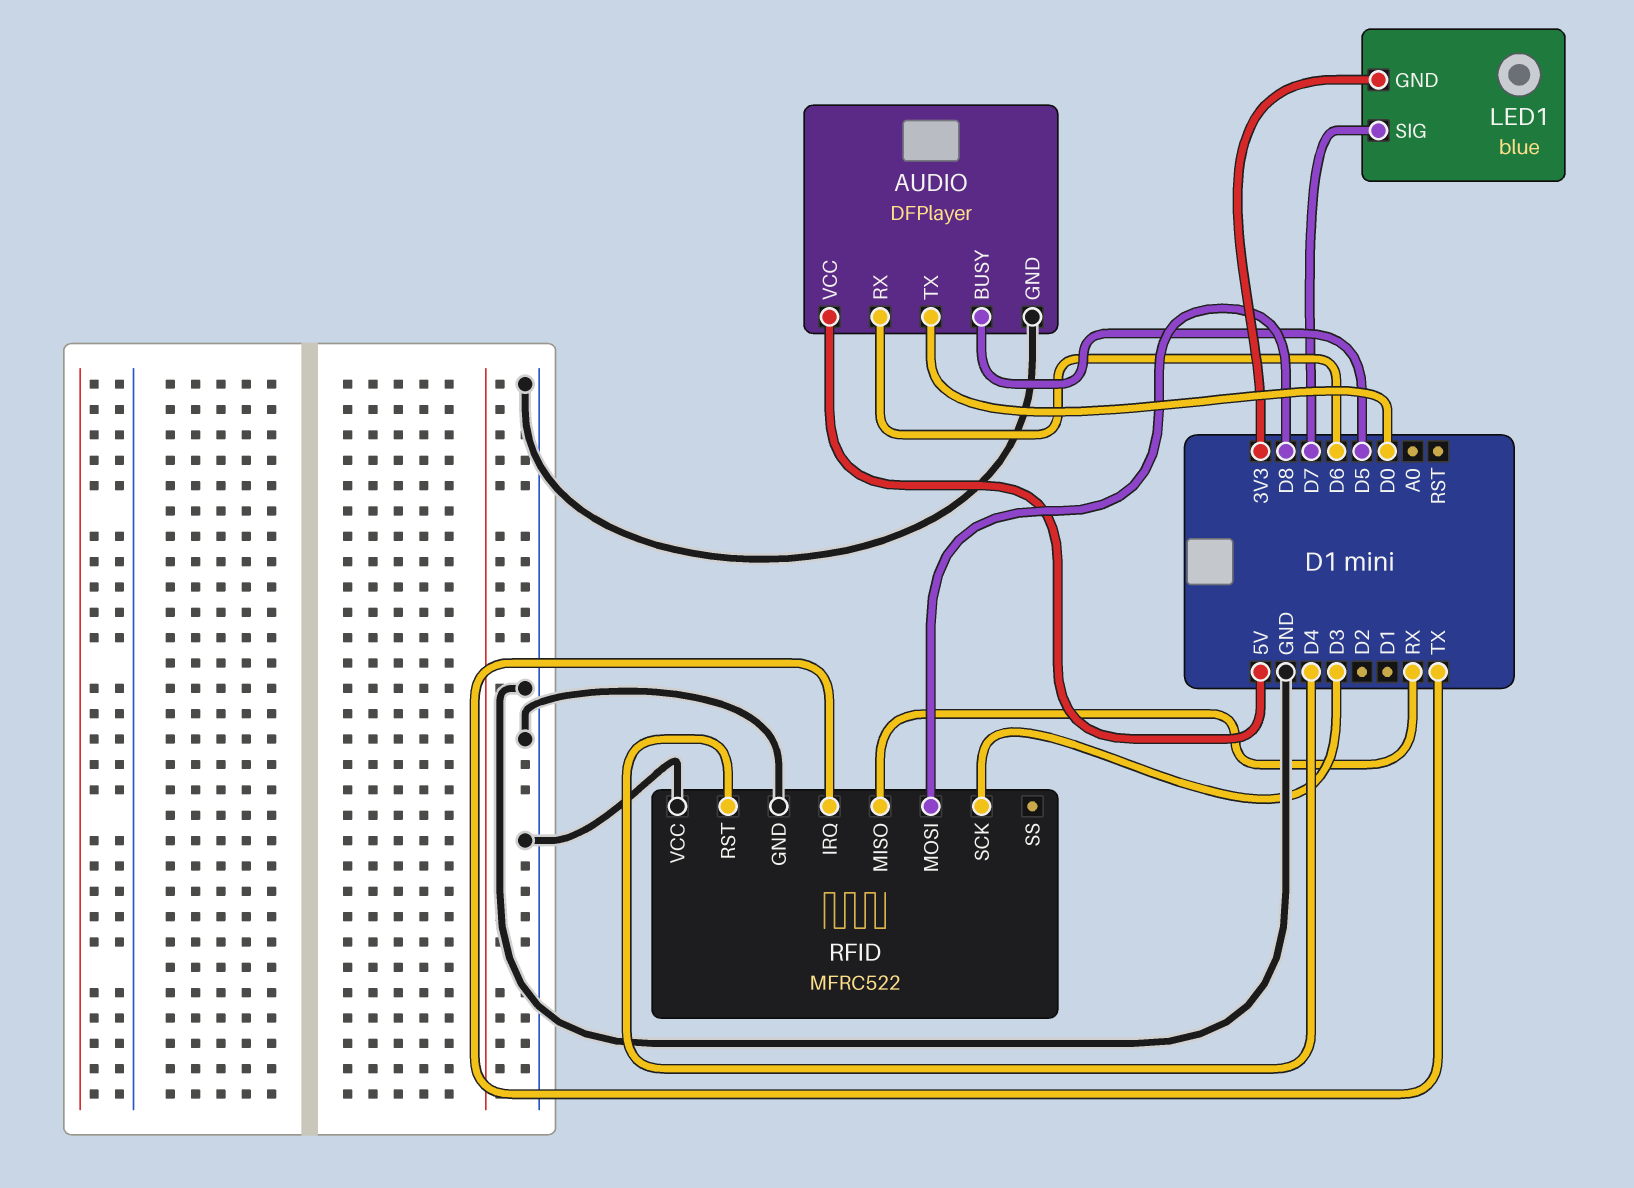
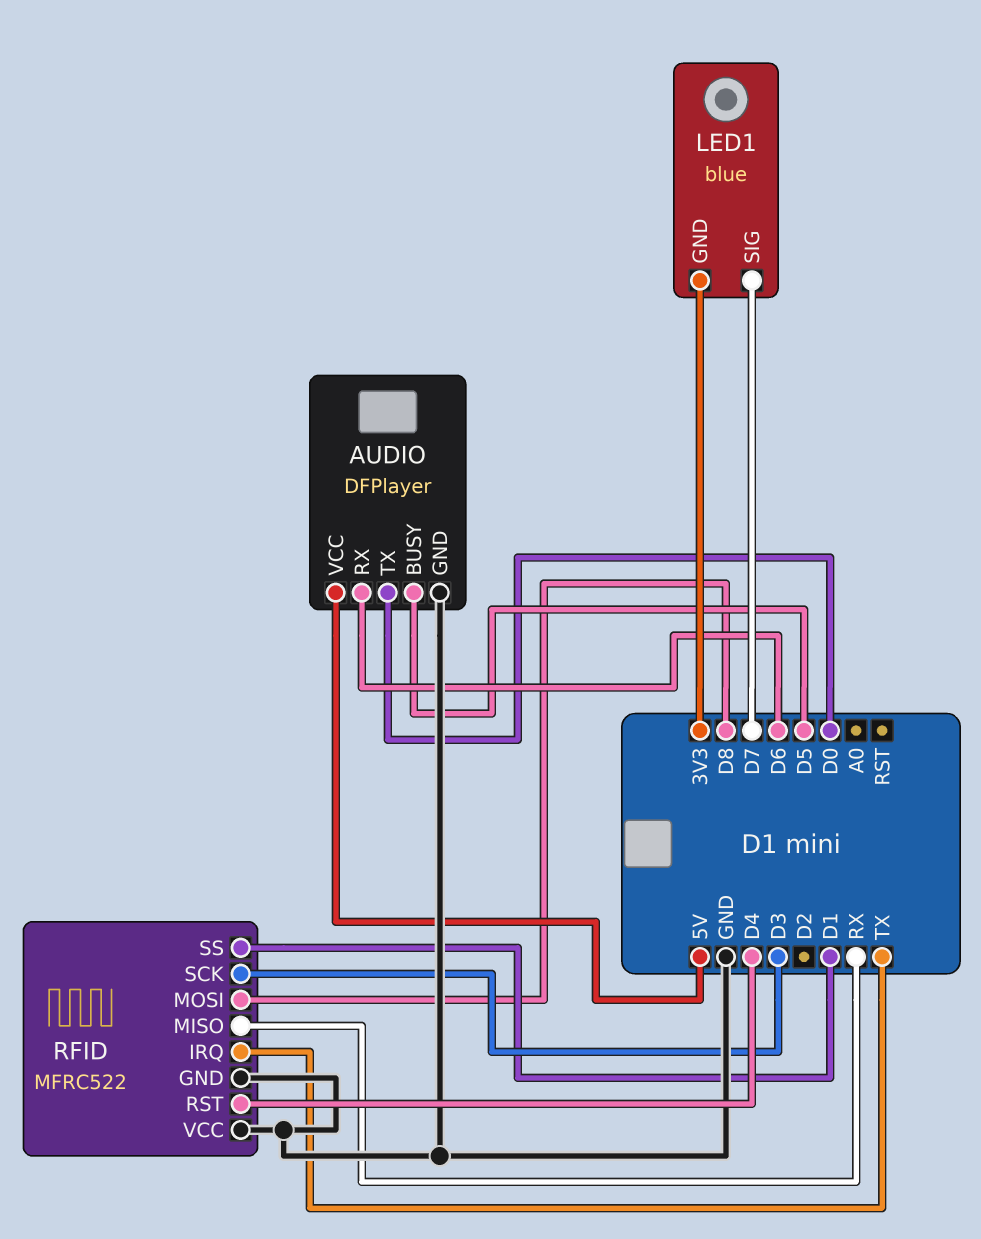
RFID pin SS: none -> D1

